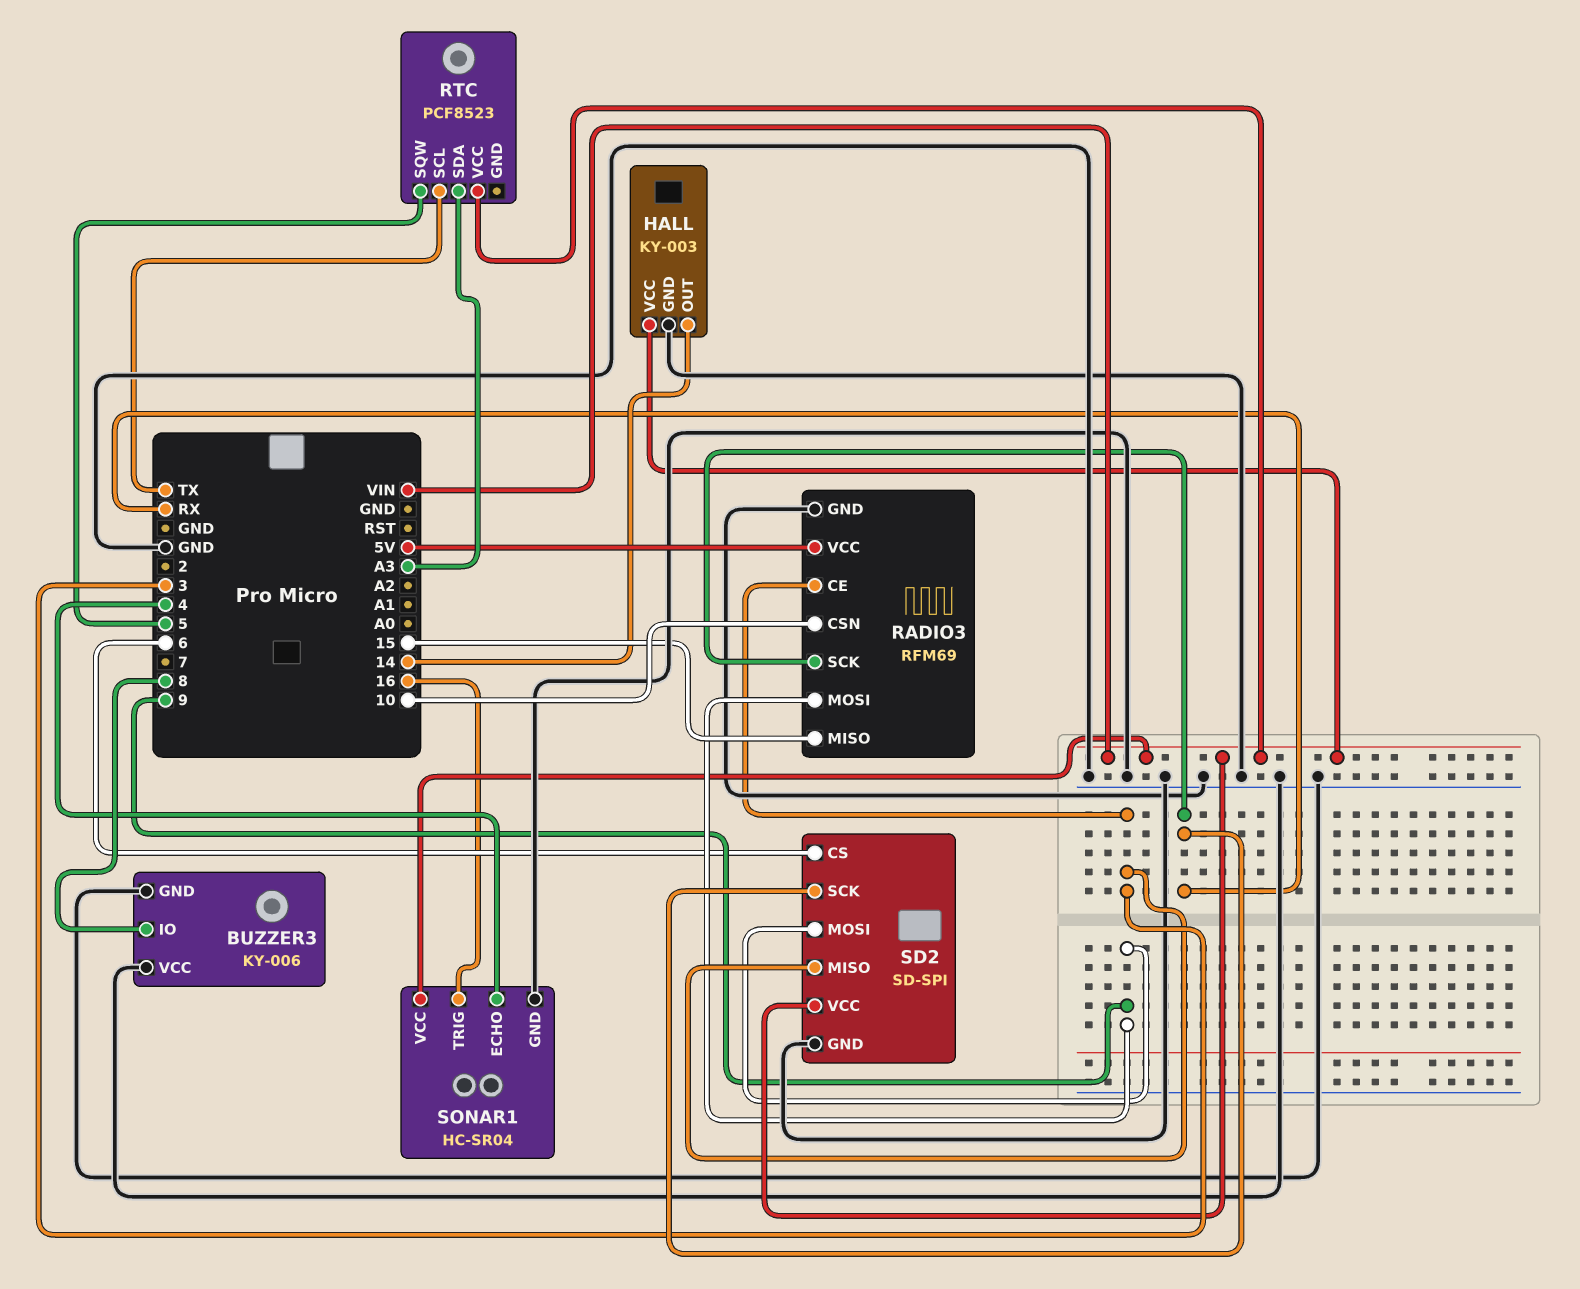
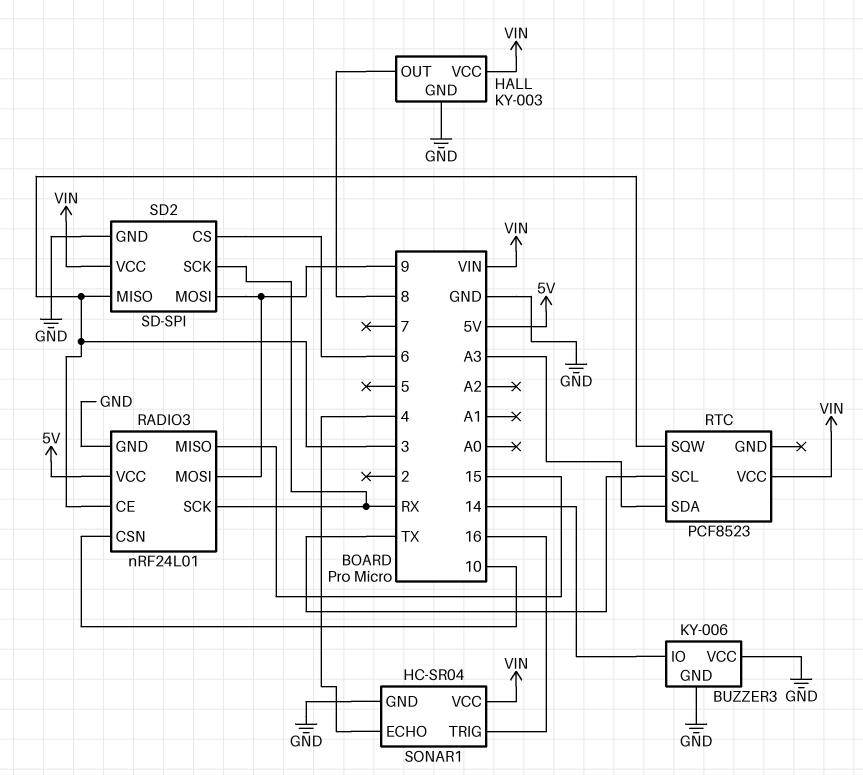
BUZZER3 pin IO: 8 -> 14
HALL pin OUT: 14 -> 8
RADIO3: RFM69 -> nRF24L01
RTC pin SQW: 5 -> 3

